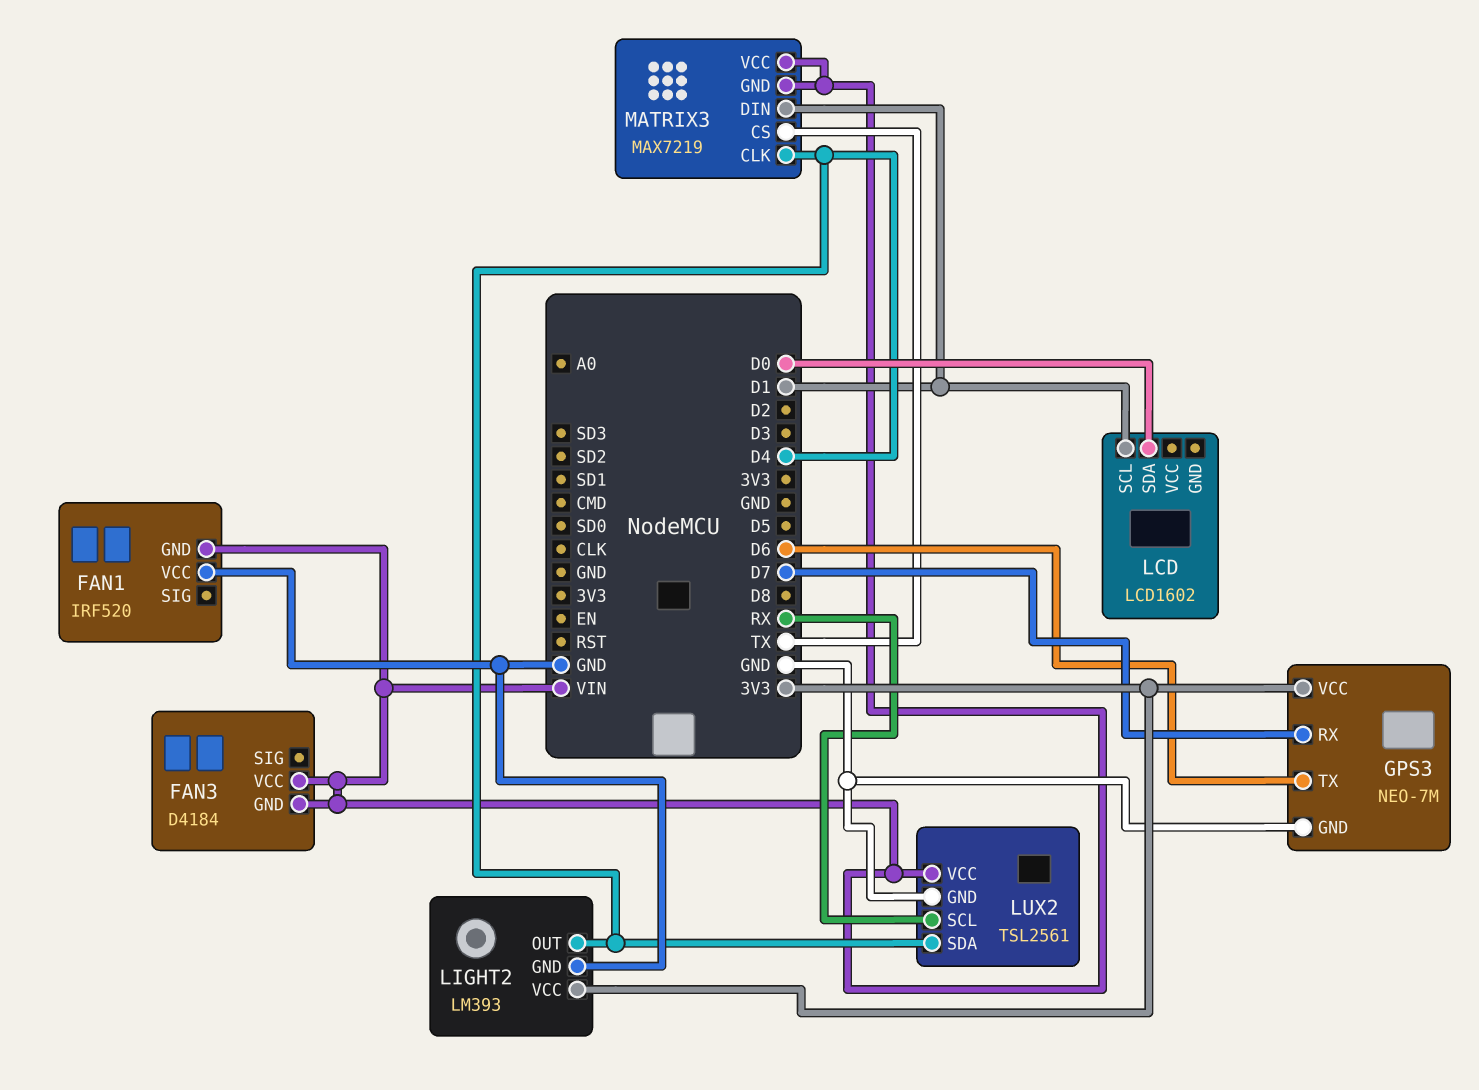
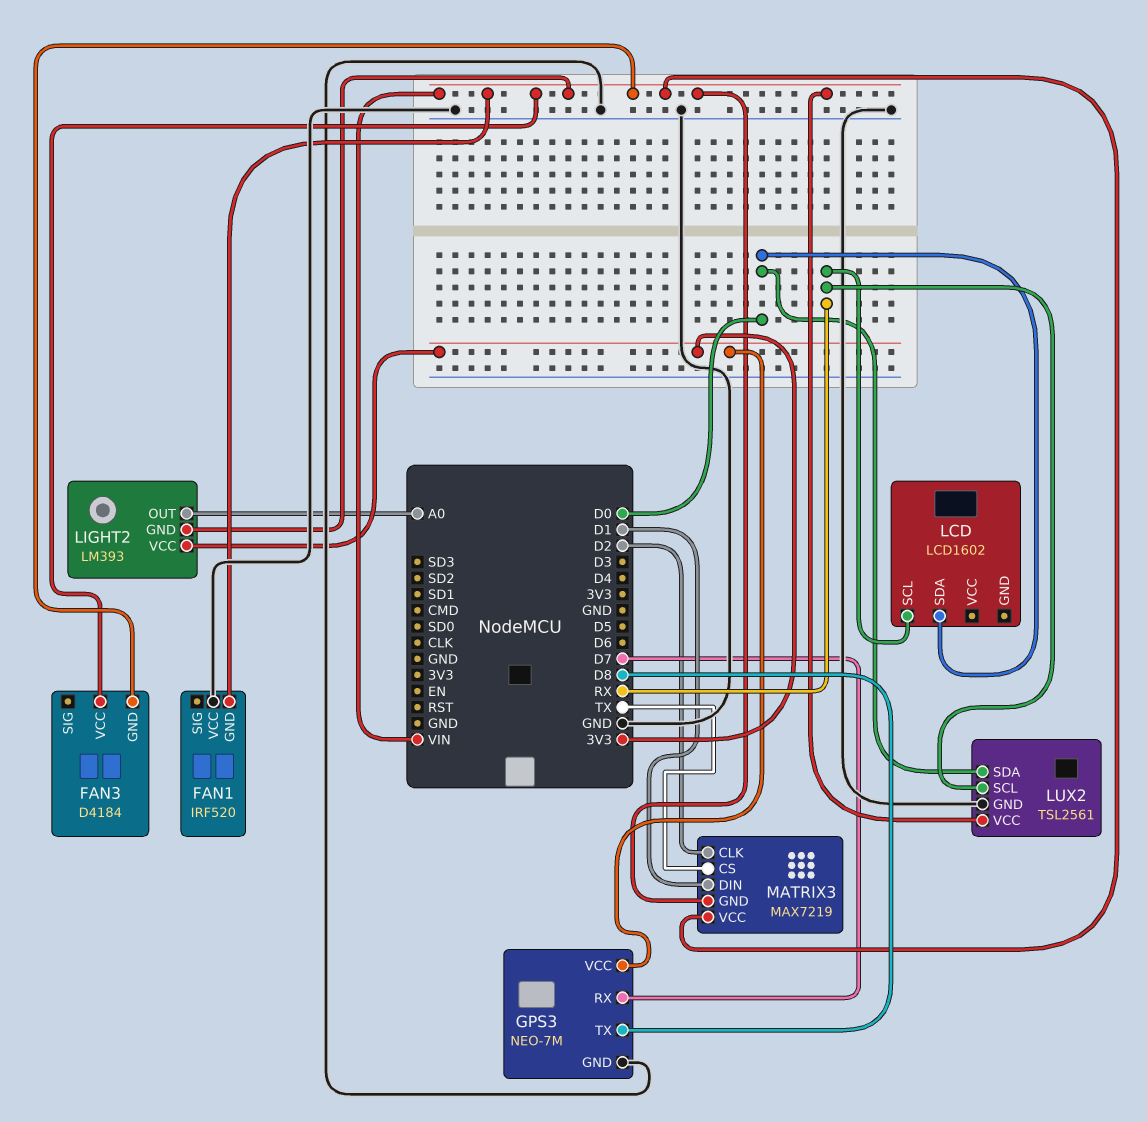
GPS3 pin TX: D6 -> D8
LCD pin SCL: D1 -> RX
LIGHT2 pin GND: GND -> VIN
LIGHT2 pin OUT: D4 -> A0
LUX2 pin SDA: D4 -> D0
MATRIX3 pin CLK: D4 -> D2

